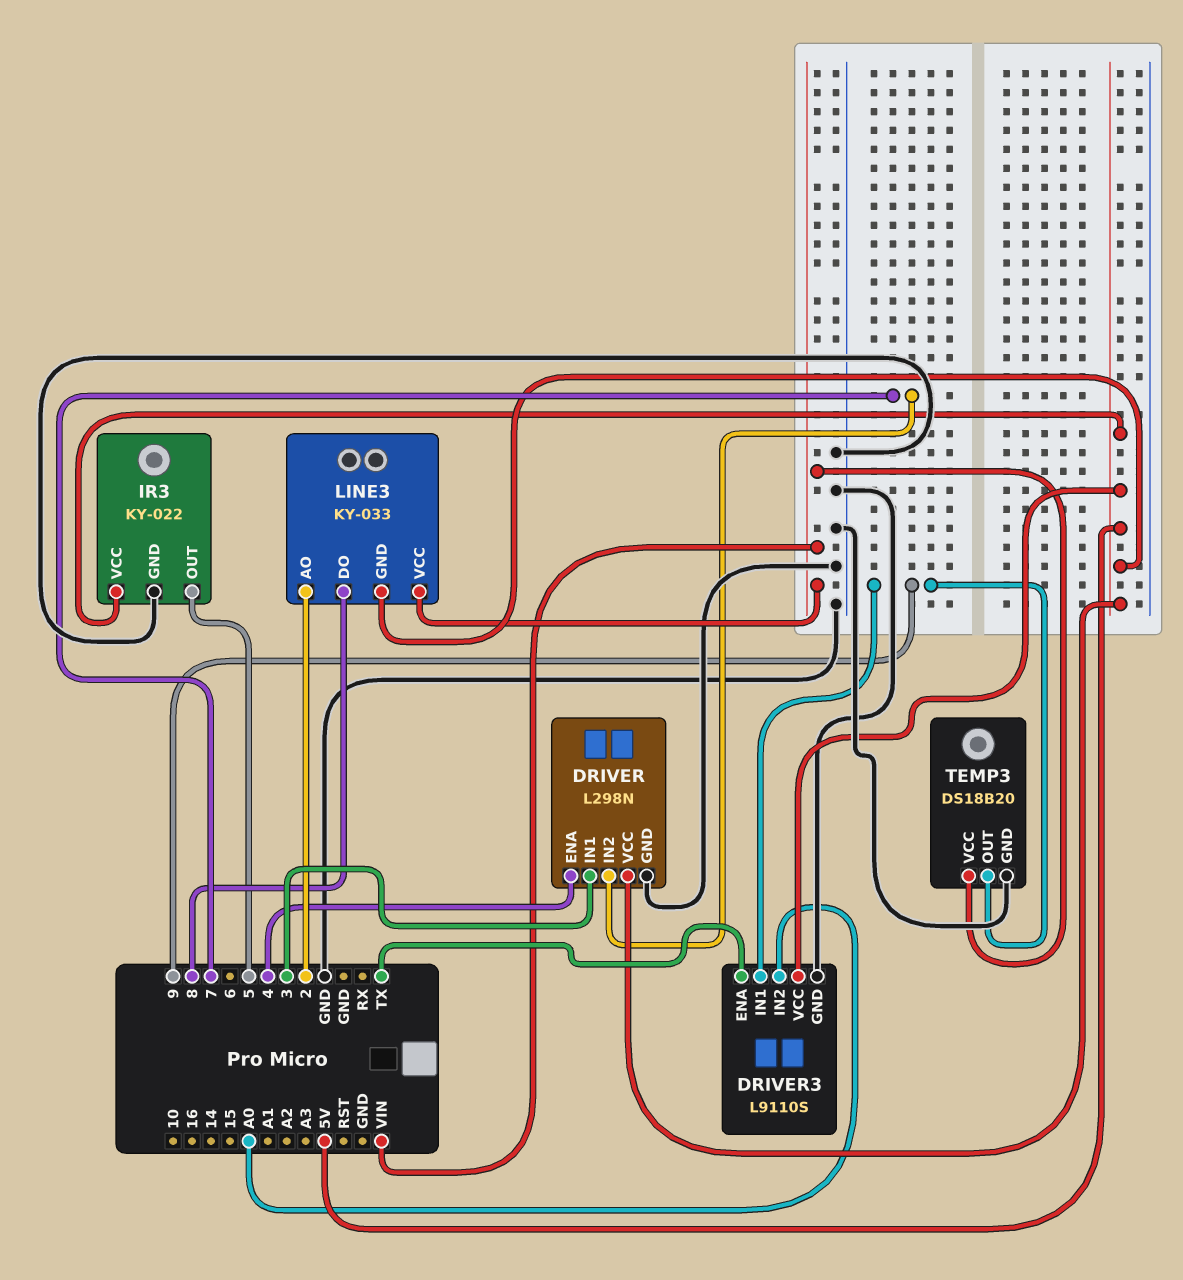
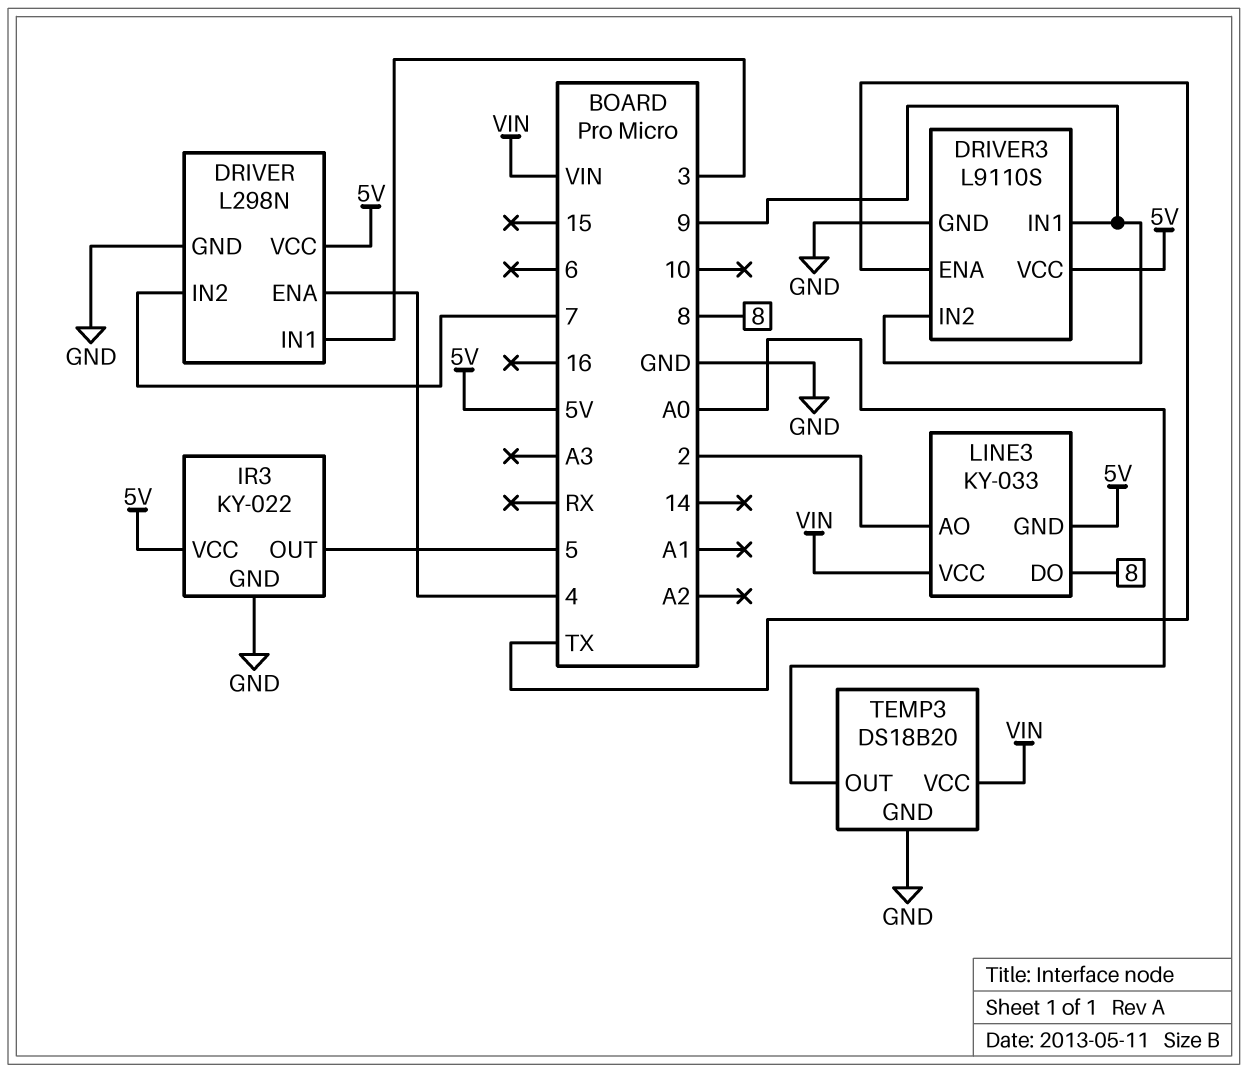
DRIVER3 pin IN2: A0 -> 9
TEMP3 pin OUT: 9 -> A0

